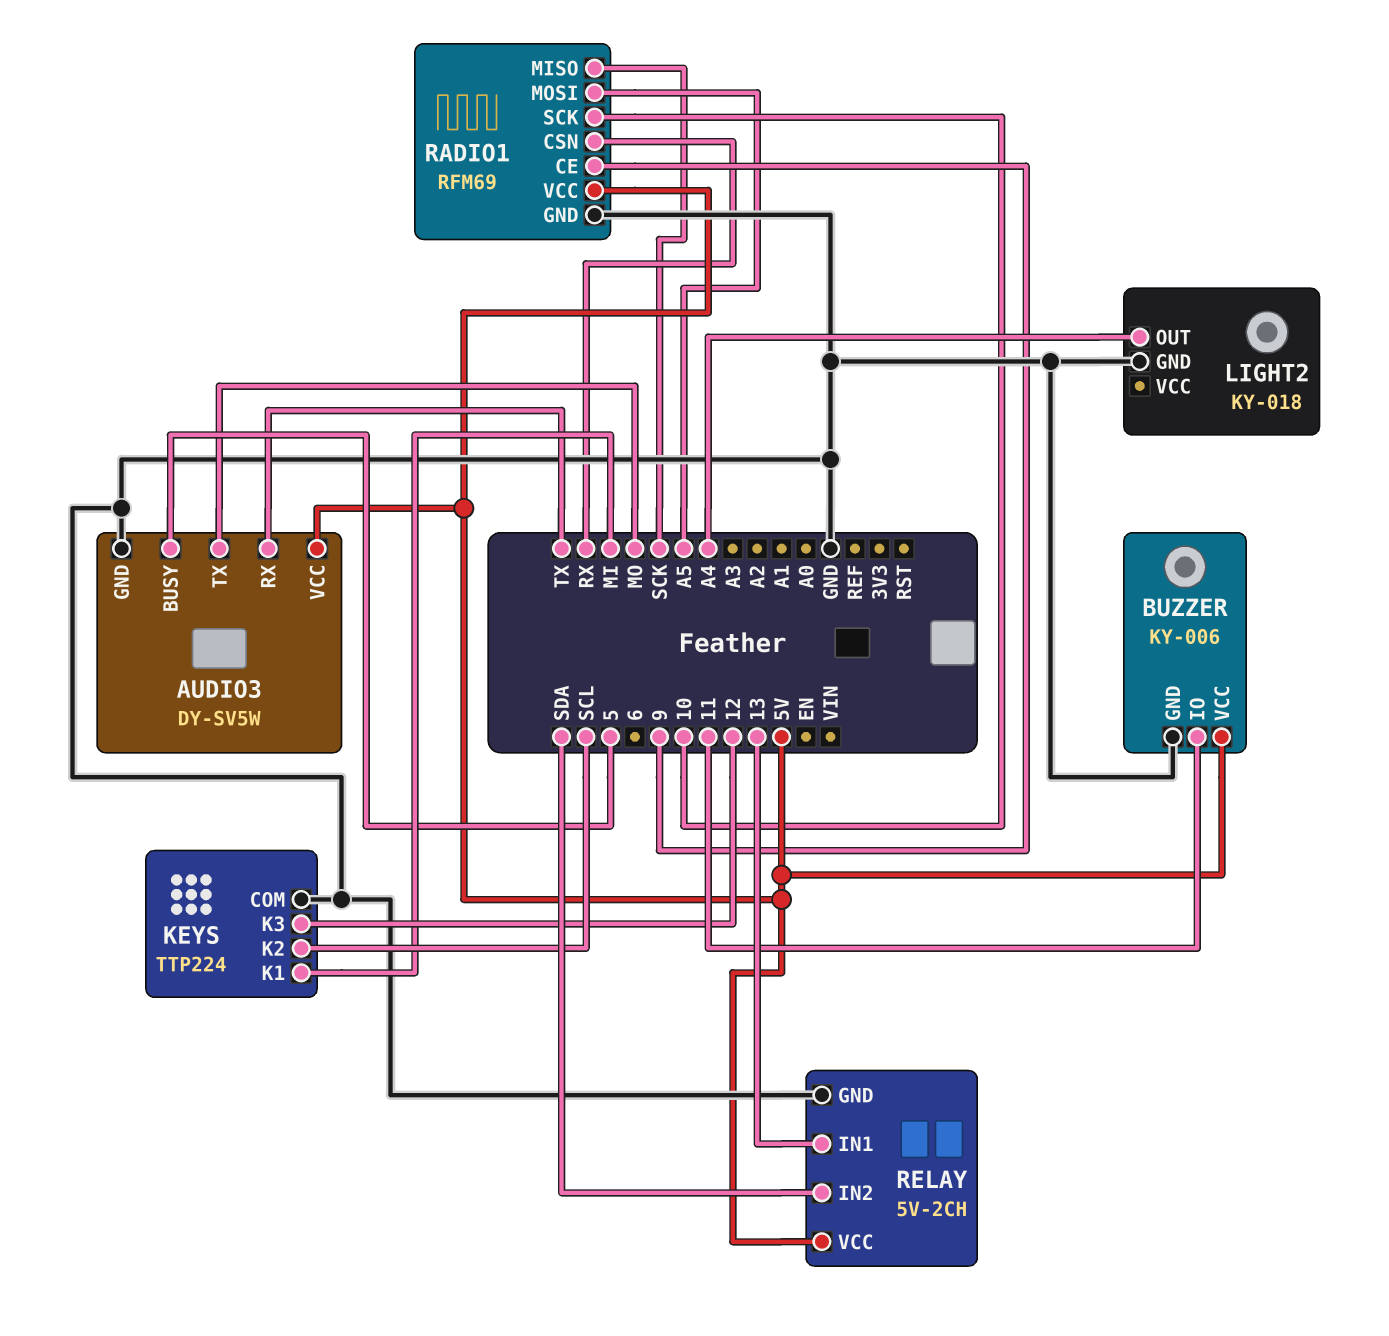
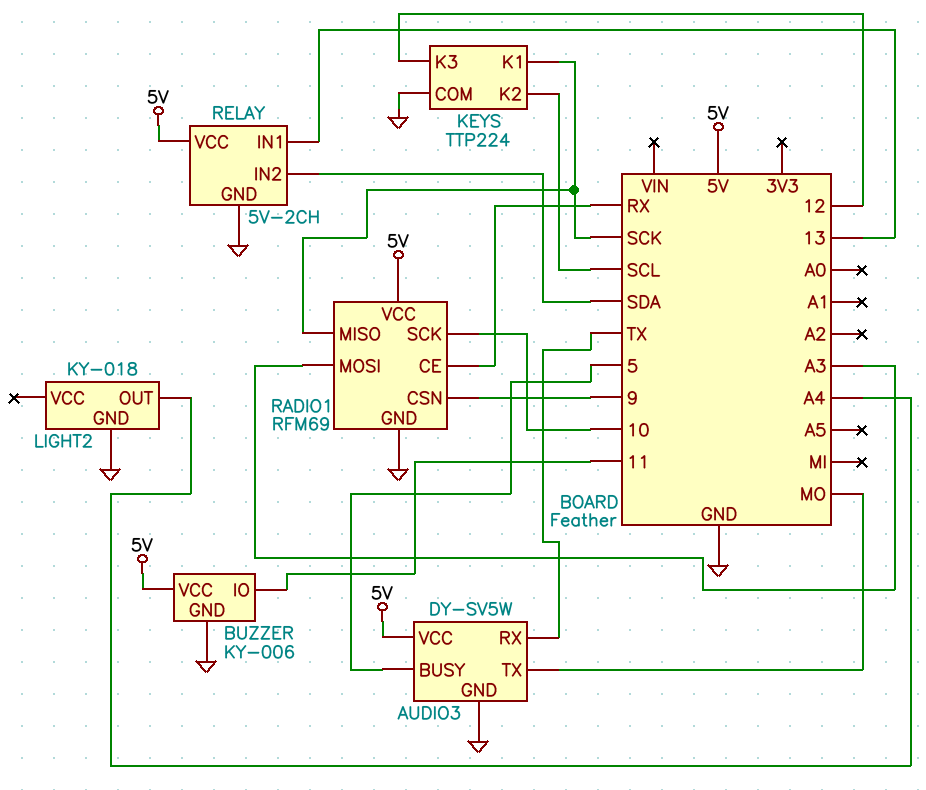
KEYS pin K1: MI -> SCK
RADIO1 pin CE: 9 -> RX
RADIO1 pin CSN: RX -> 9
RADIO1 pin MOSI: A5 -> A3

